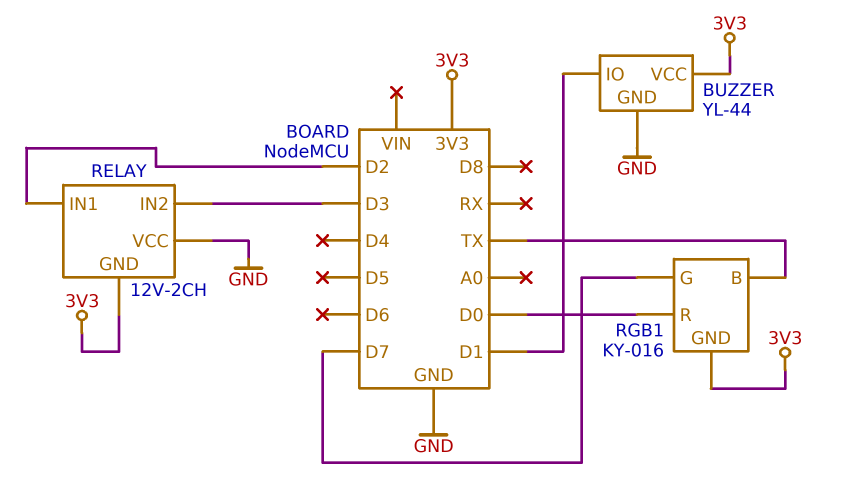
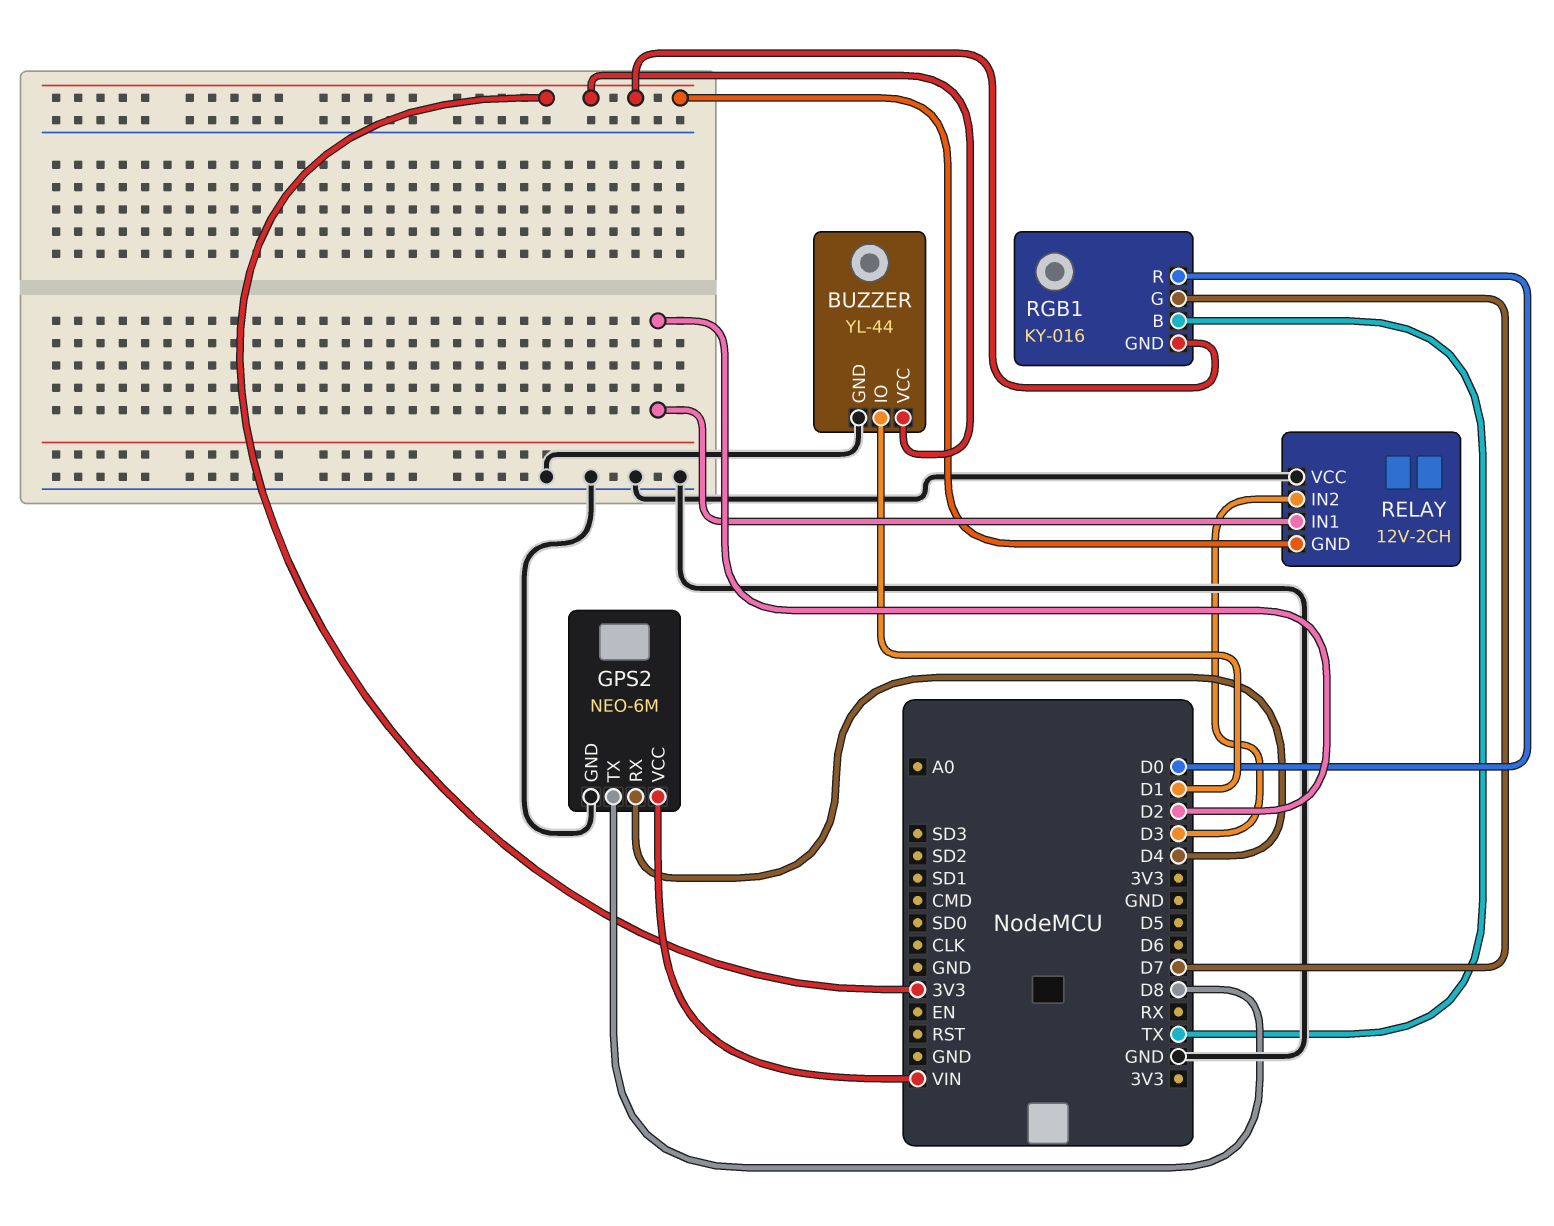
GPS2: none -> NEO-6M
GPS2 pin GND: none -> GND
GPS2 pin RX: none -> D4
GPS2 pin TX: none -> D8
GPS2 pin VCC: none -> VIN

